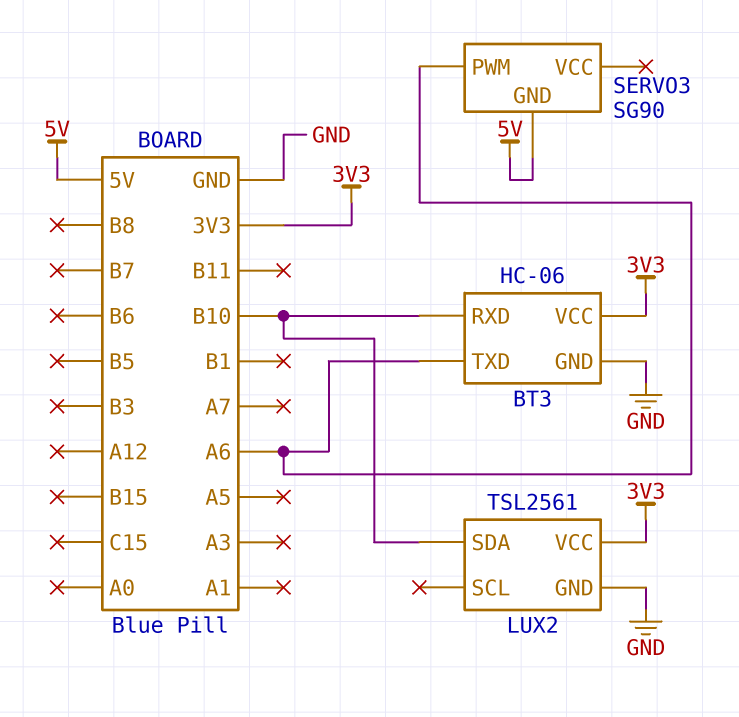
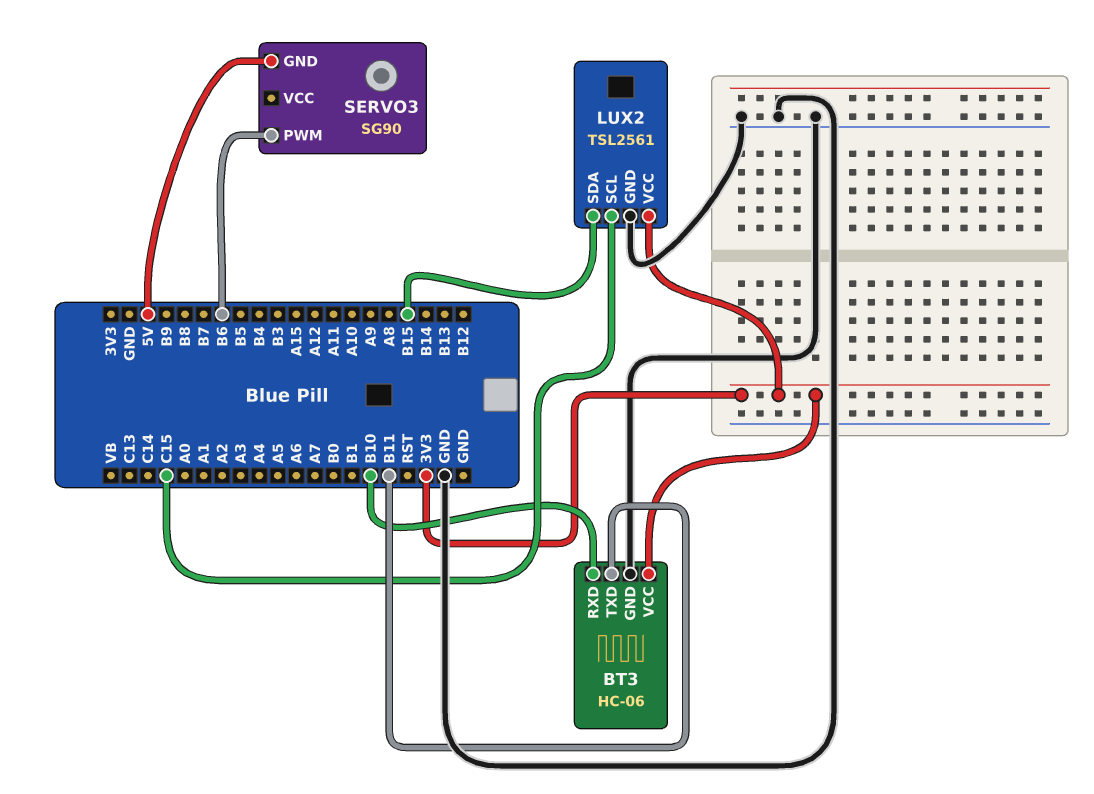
BT3 pin TXD: A6 -> B11
LUX2 pin SCL: none -> C15
LUX2 pin SDA: B10 -> B15
SERVO3 pin PWM: A6 -> B6

